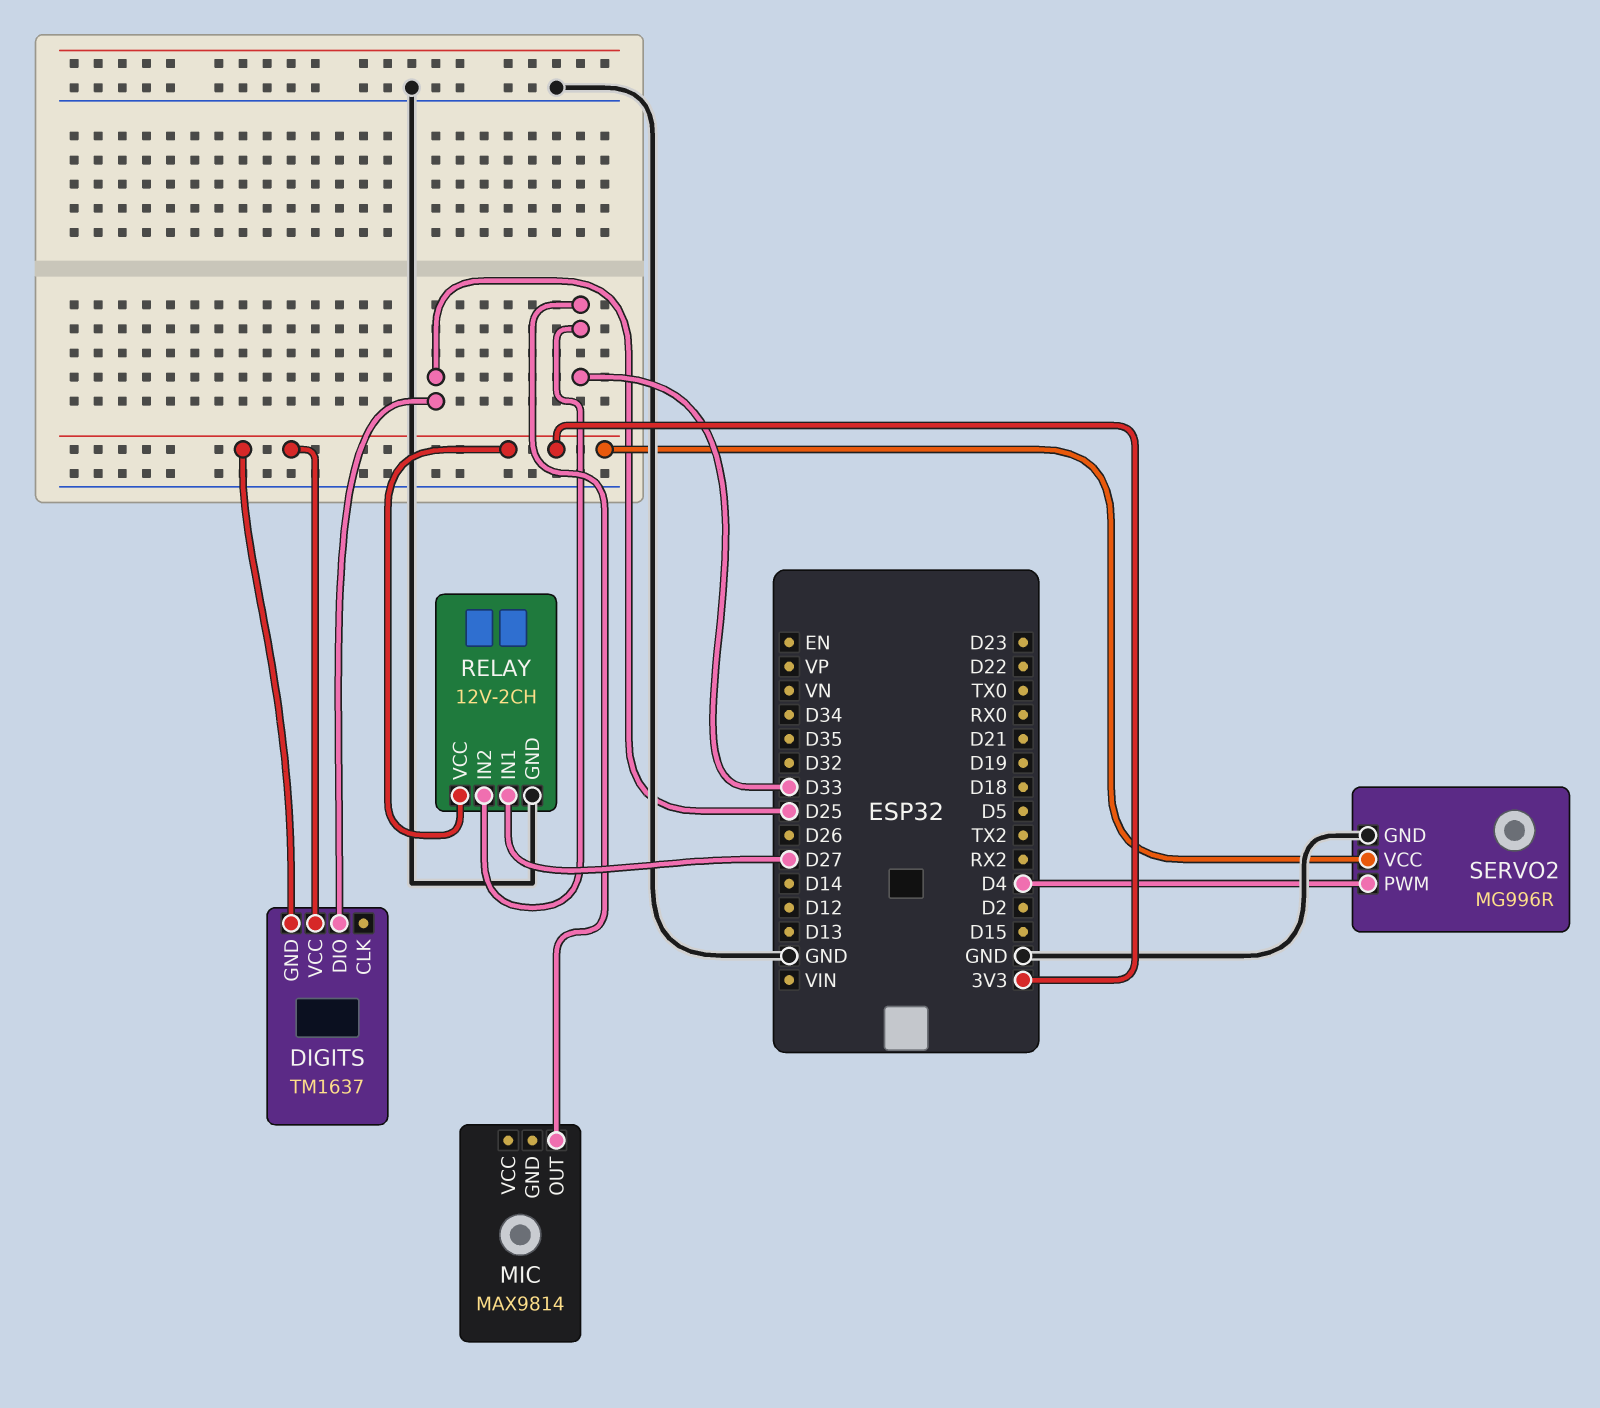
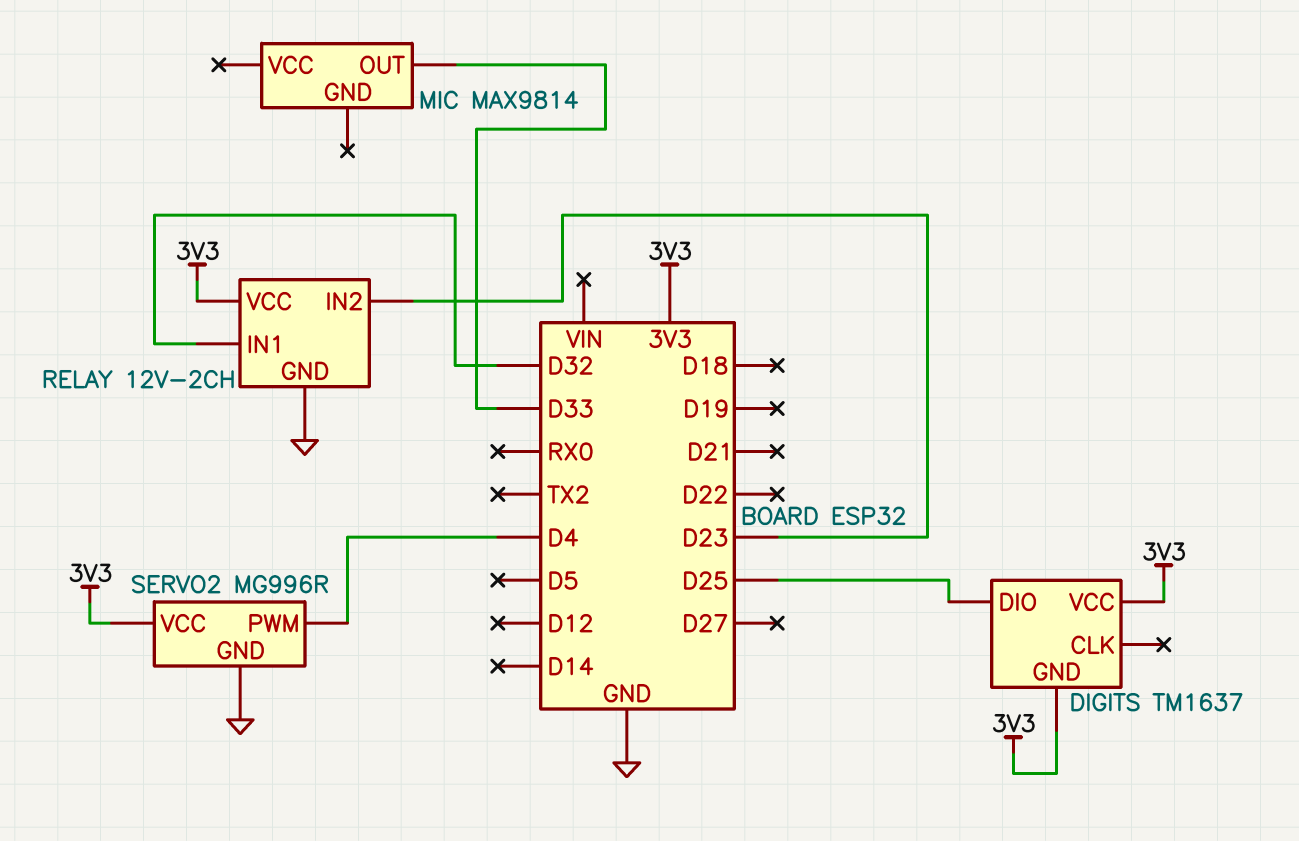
RELAY pin IN1: D27 -> D32
RELAY pin IN2: D33 -> D23

